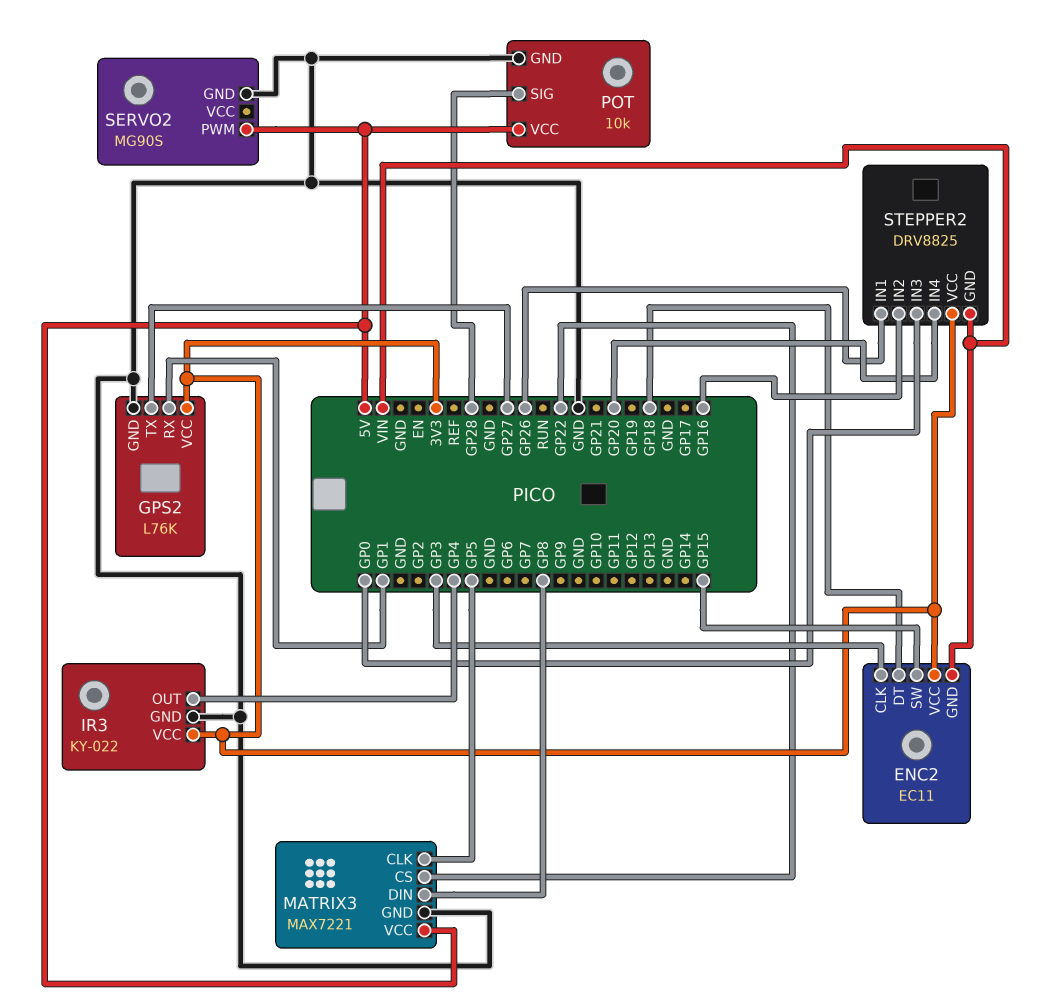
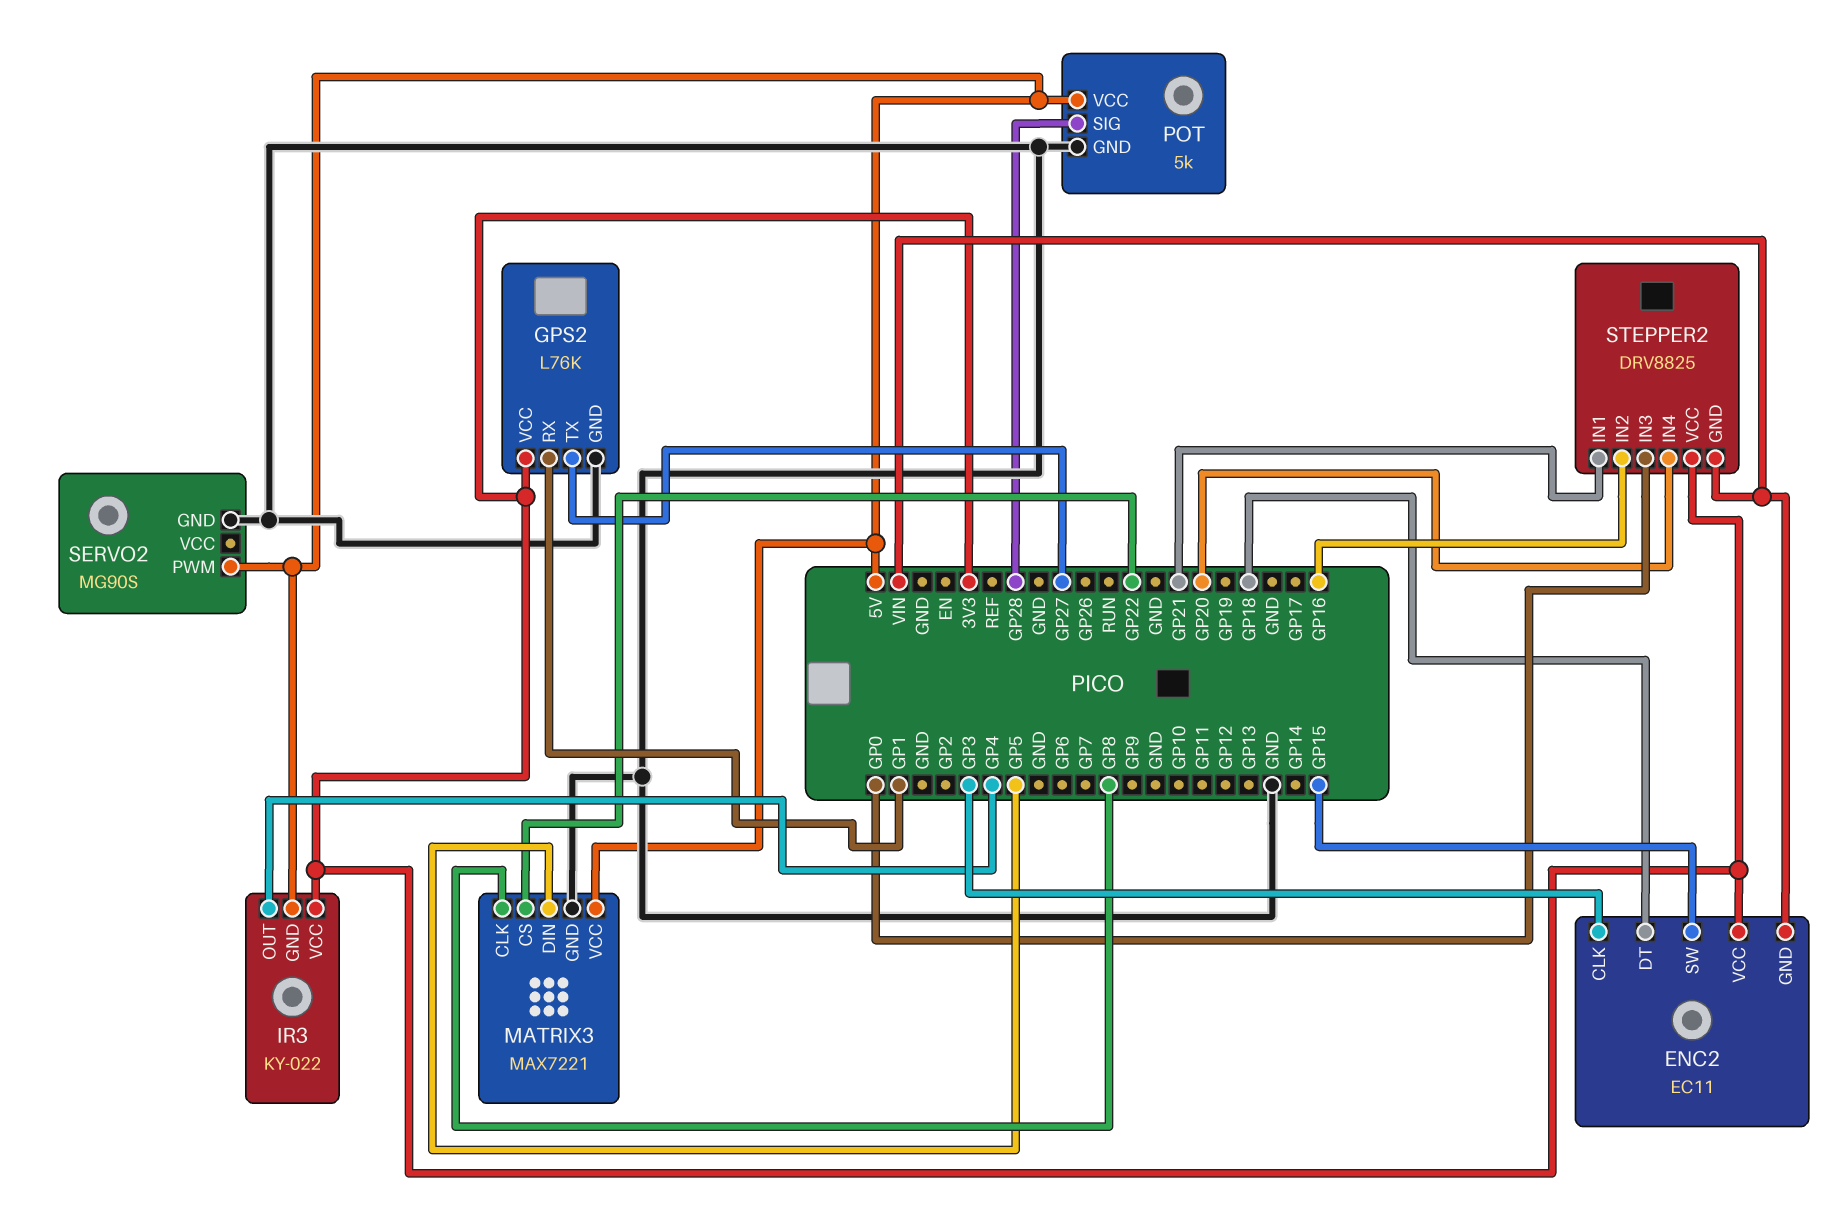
IR3 pin GND: GND -> 5V
MATRIX3 pin CLK: GP5 -> GP8
MATRIX3 pin DIN: GP8 -> GP5
POT: 10k -> 5k
STEPPER2 pin IN1: GP26 -> GP21

